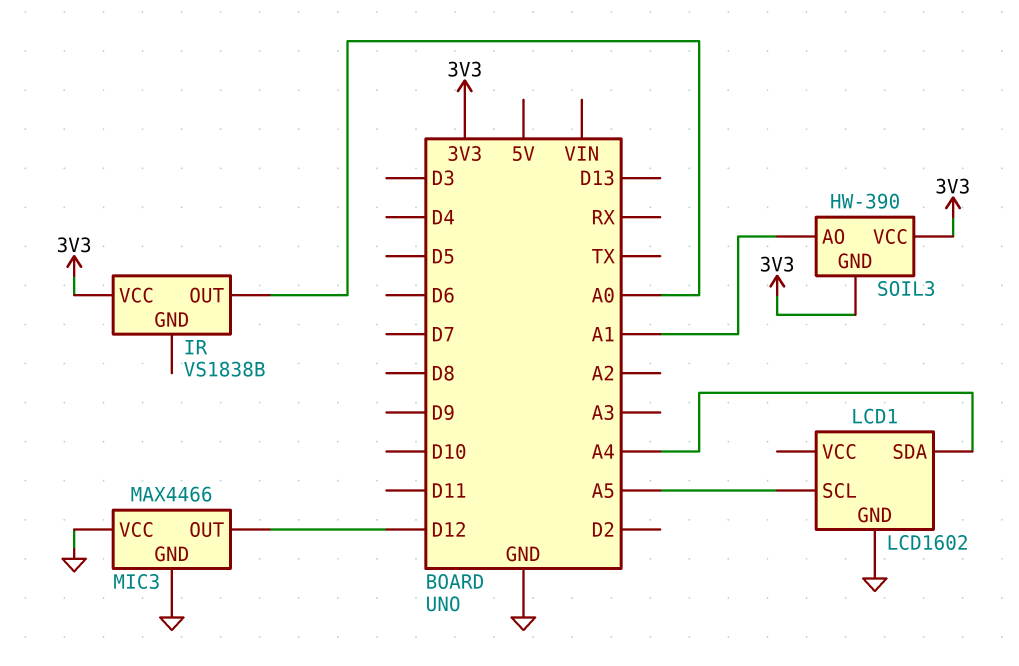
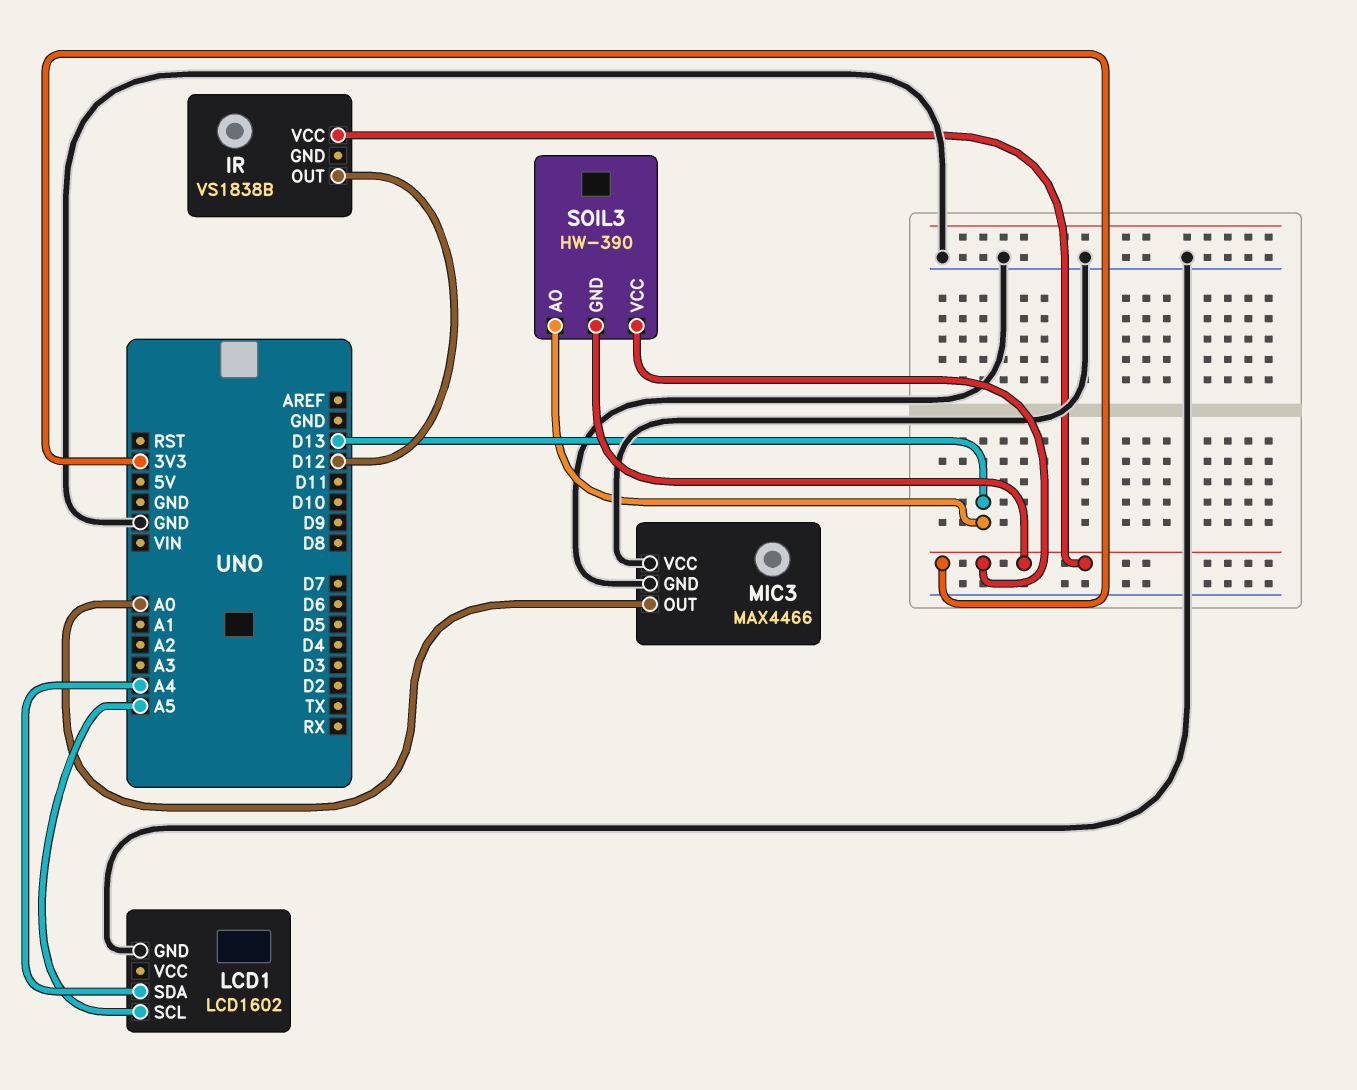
IR pin OUT: A0 -> D12
MIC3 pin OUT: D12 -> A0
SOIL3 pin AO: A1 -> D13

